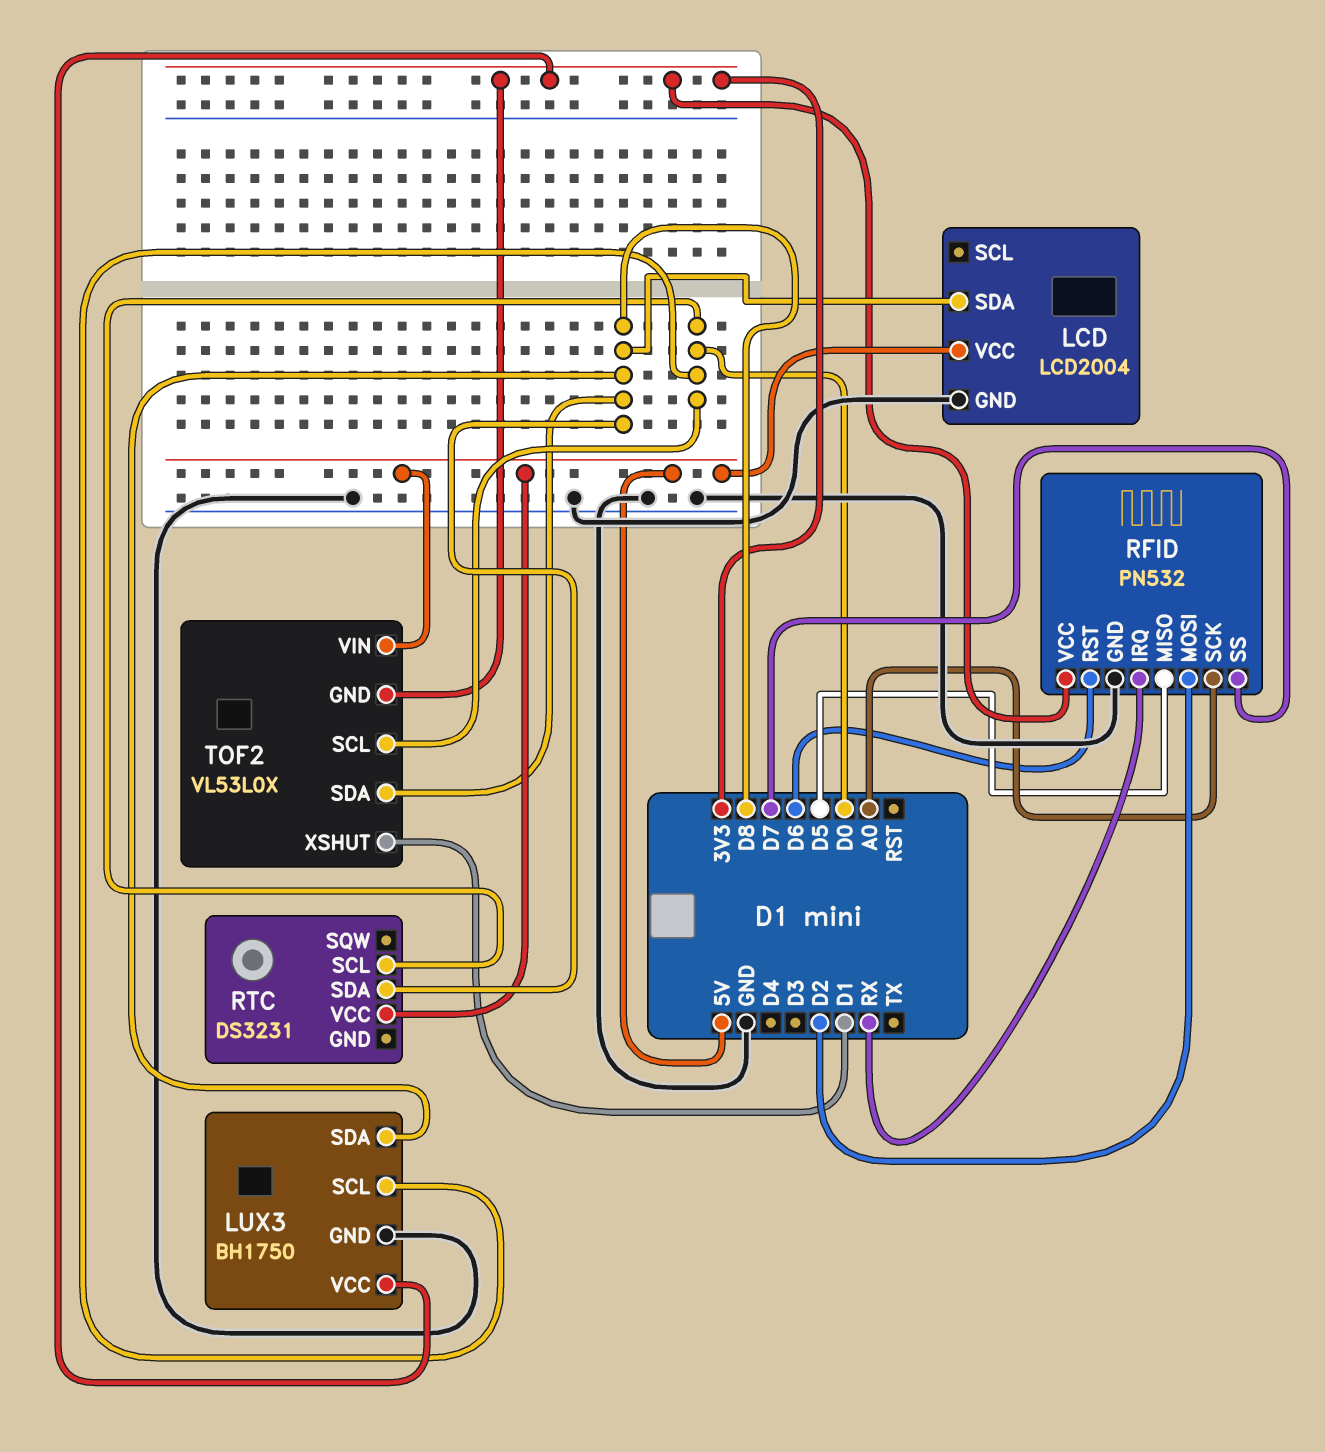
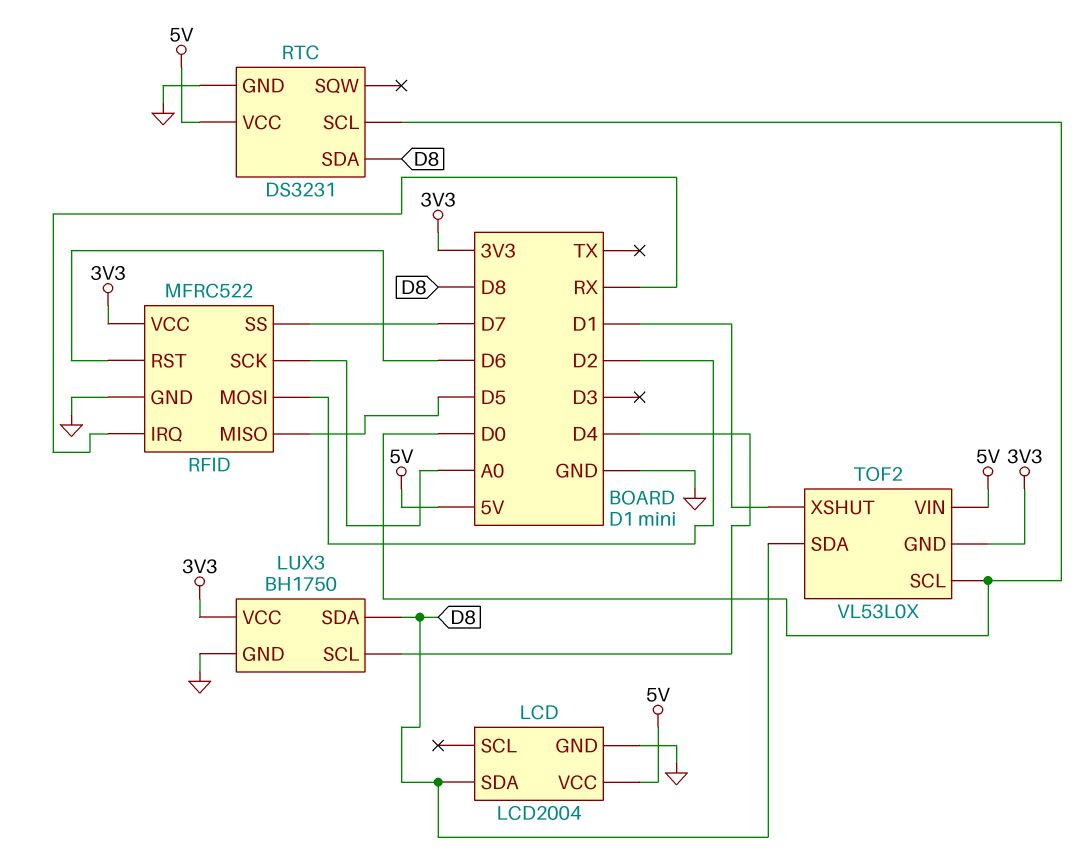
LUX3 pin SCL: D0 -> D4
RFID: PN532 -> MFRC522
RTC pin GND: none -> GND

